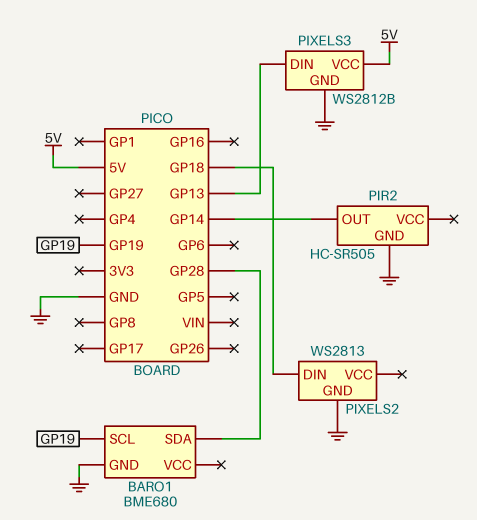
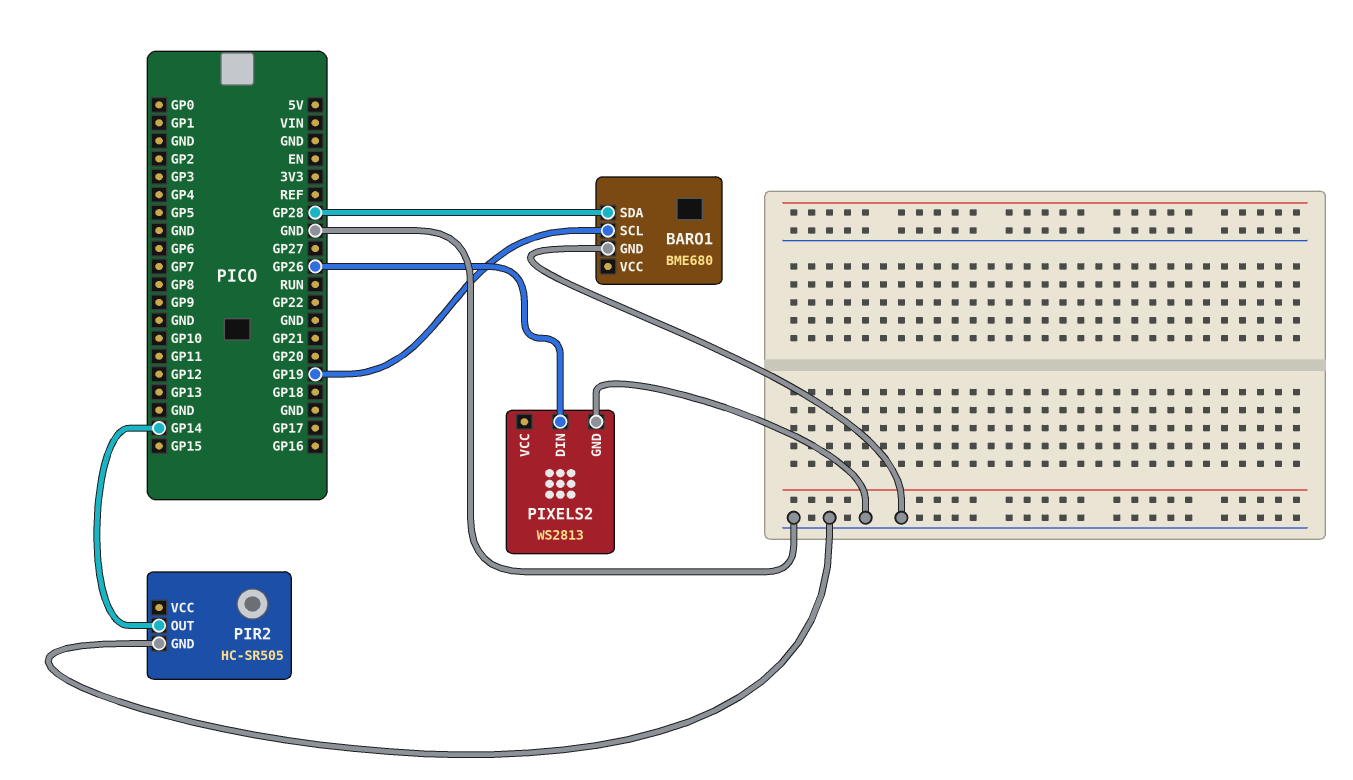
PIXELS2 pin DIN: GP18 -> GP26
PIXELS3: WS2812B -> none
PIXELS3 pin DIN: GP13 -> none
PIXELS3 pin GND: GND -> none
PIXELS3 pin VCC: 5V -> none

